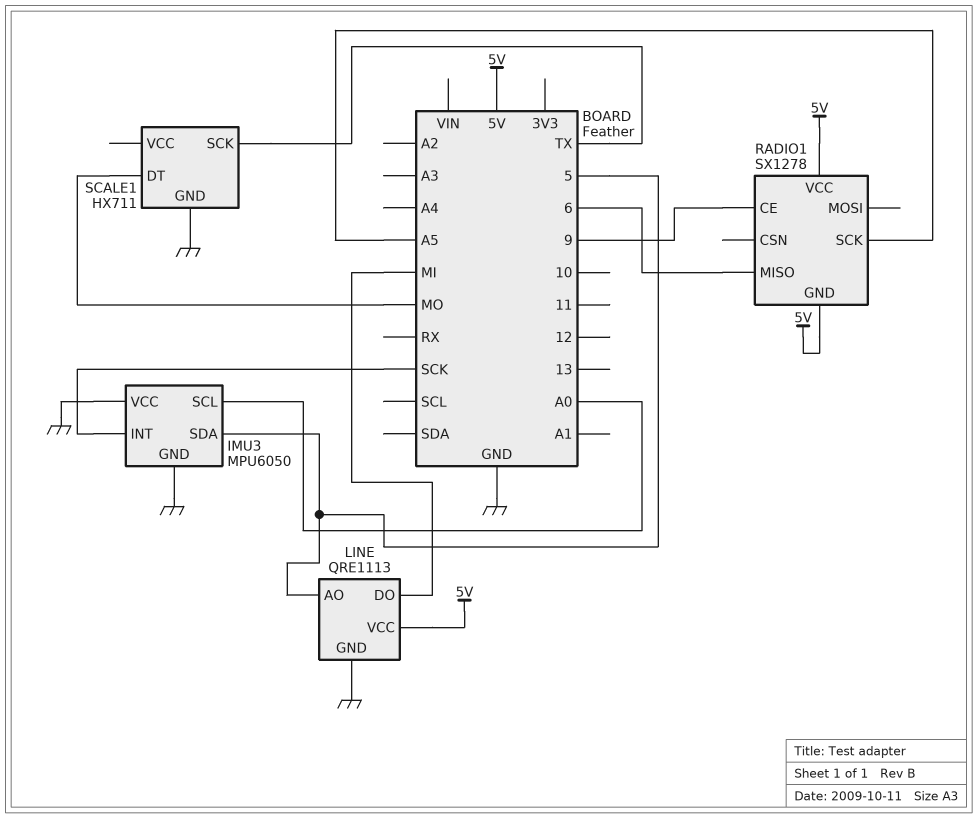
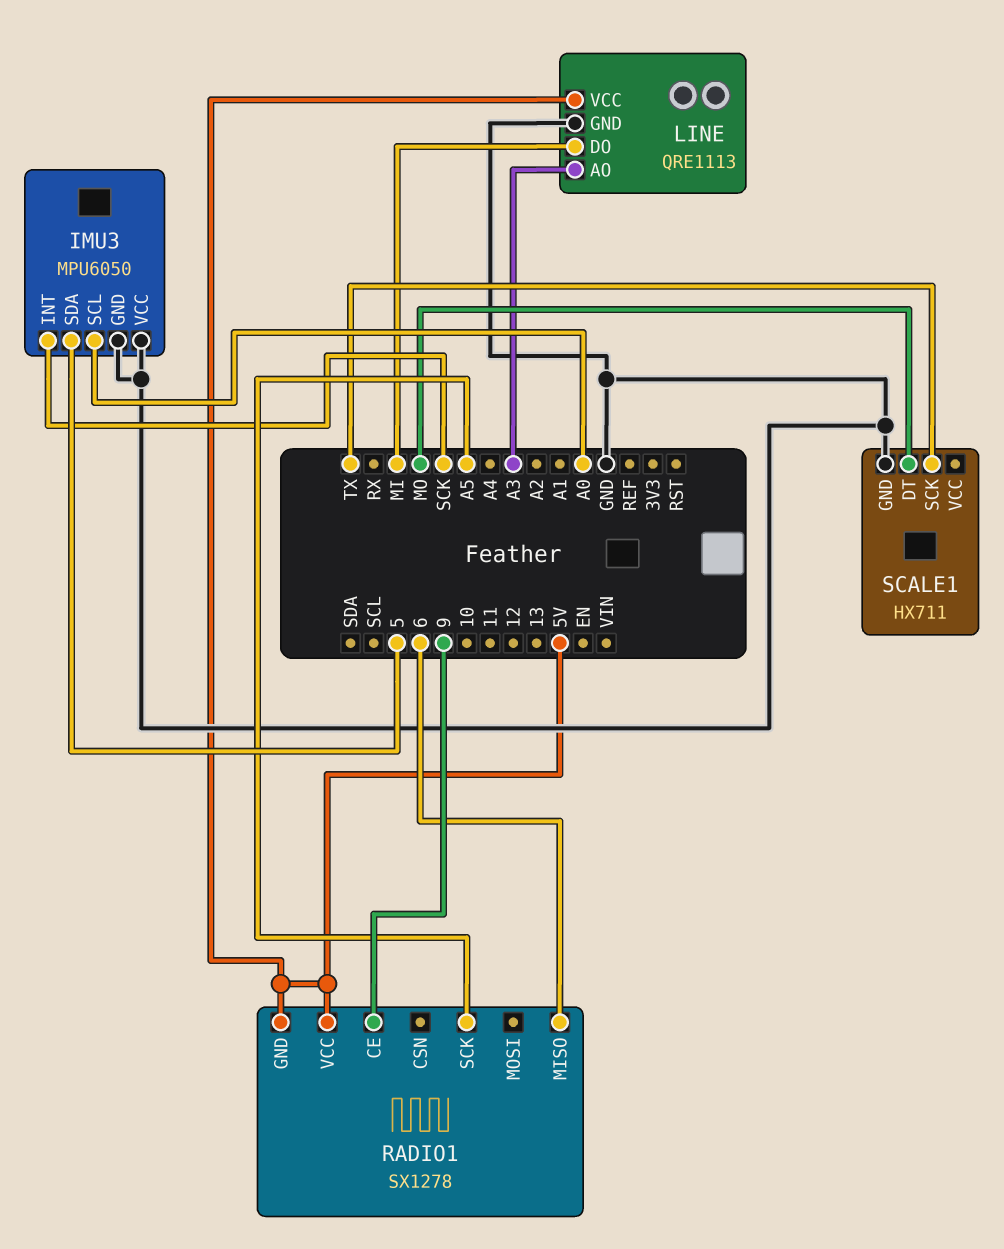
LINE pin AO: 5 -> A3

